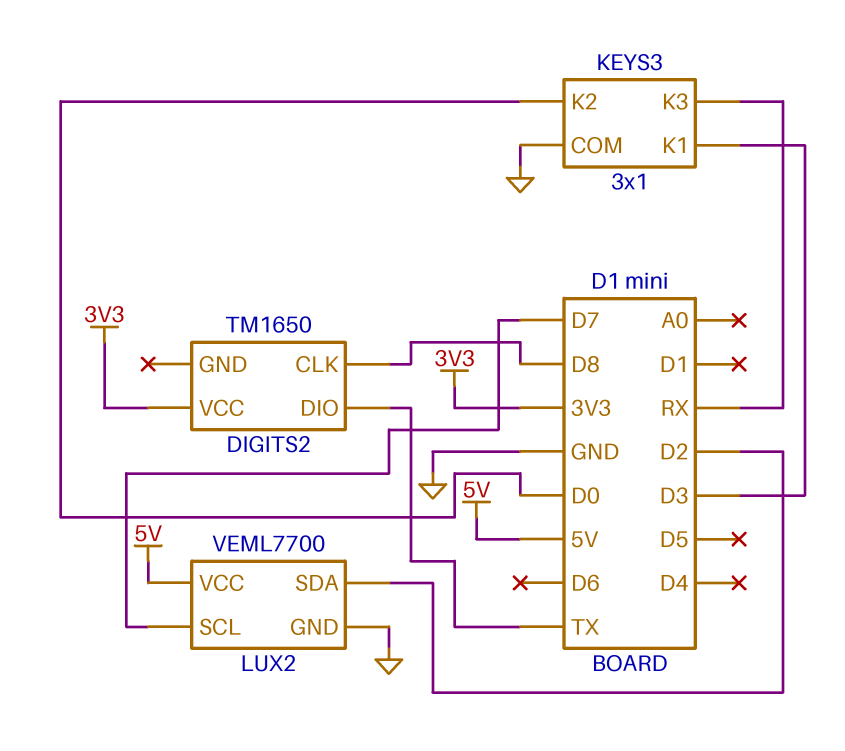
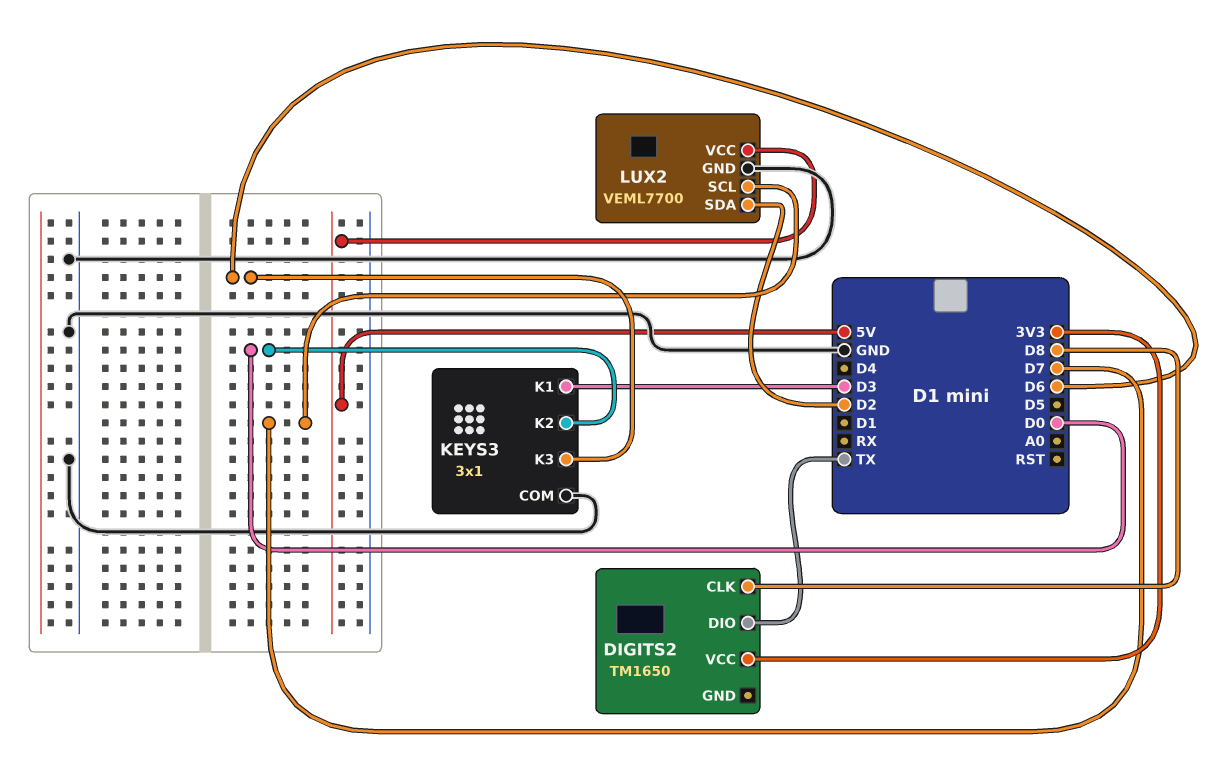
KEYS3 pin K3: RX -> D6

